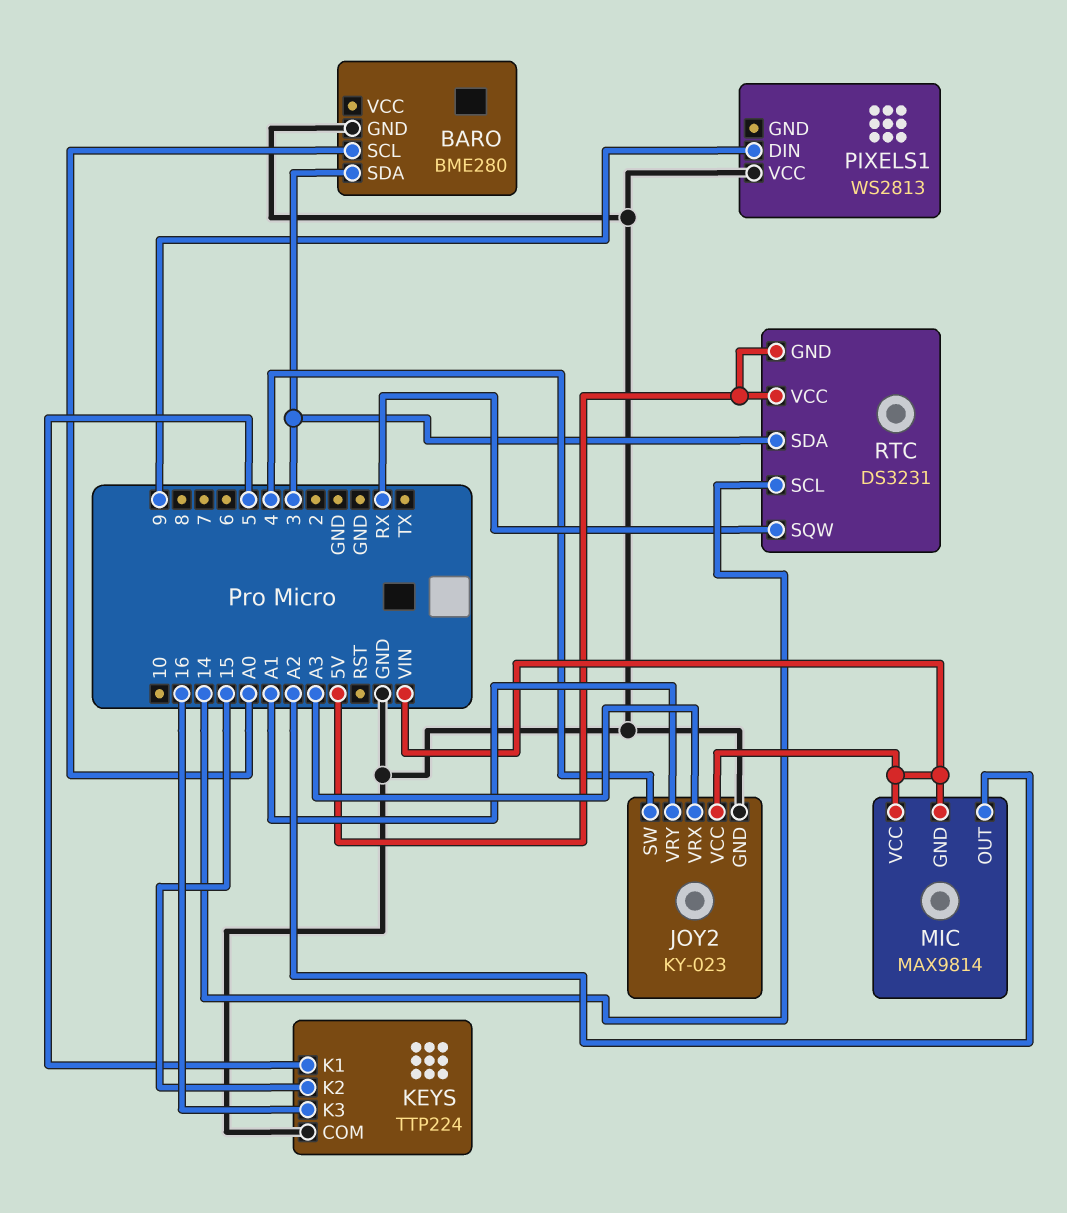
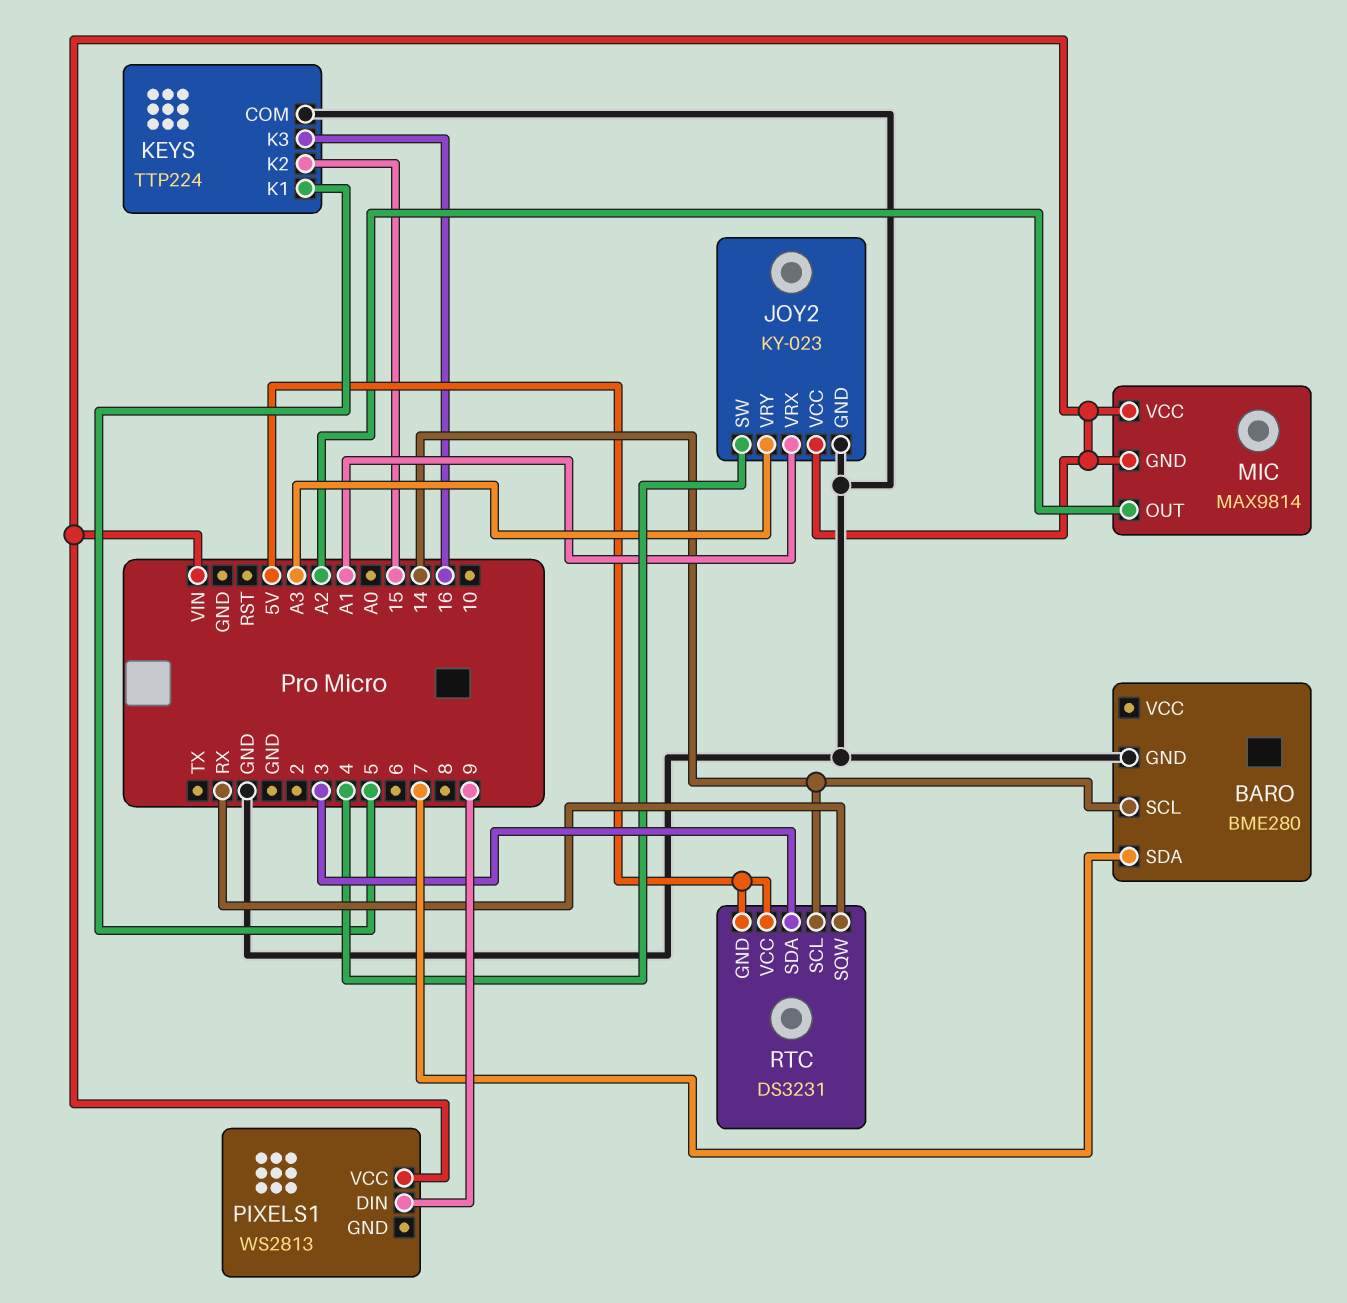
BARO pin SCL: A0 -> 14
BARO pin SDA: 3 -> 7
JOY2 pin VRX: A3 -> A1
JOY2 pin VRY: A1 -> A3
PIXELS1 pin VCC: GND -> VIN

